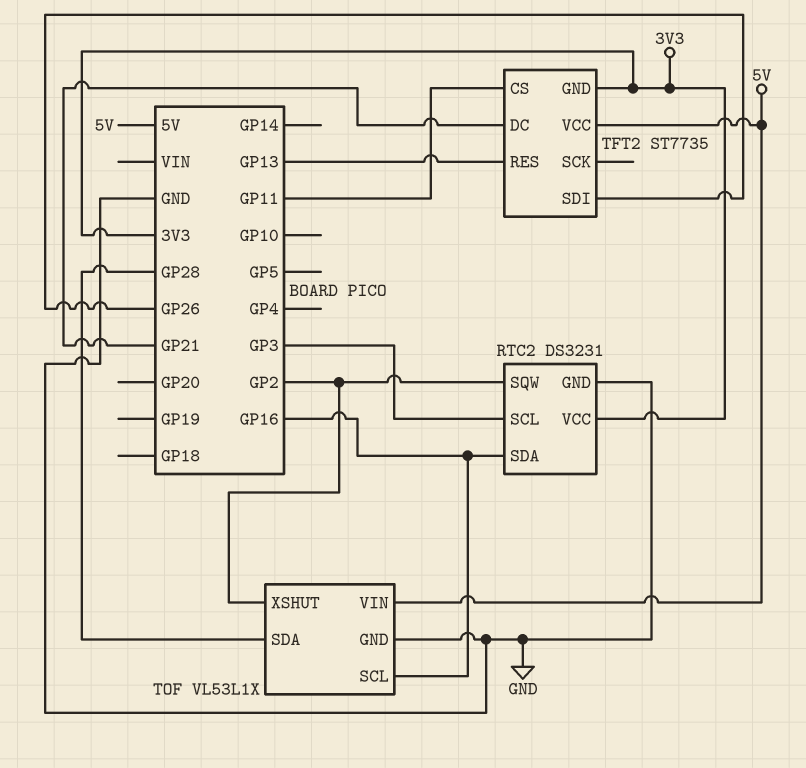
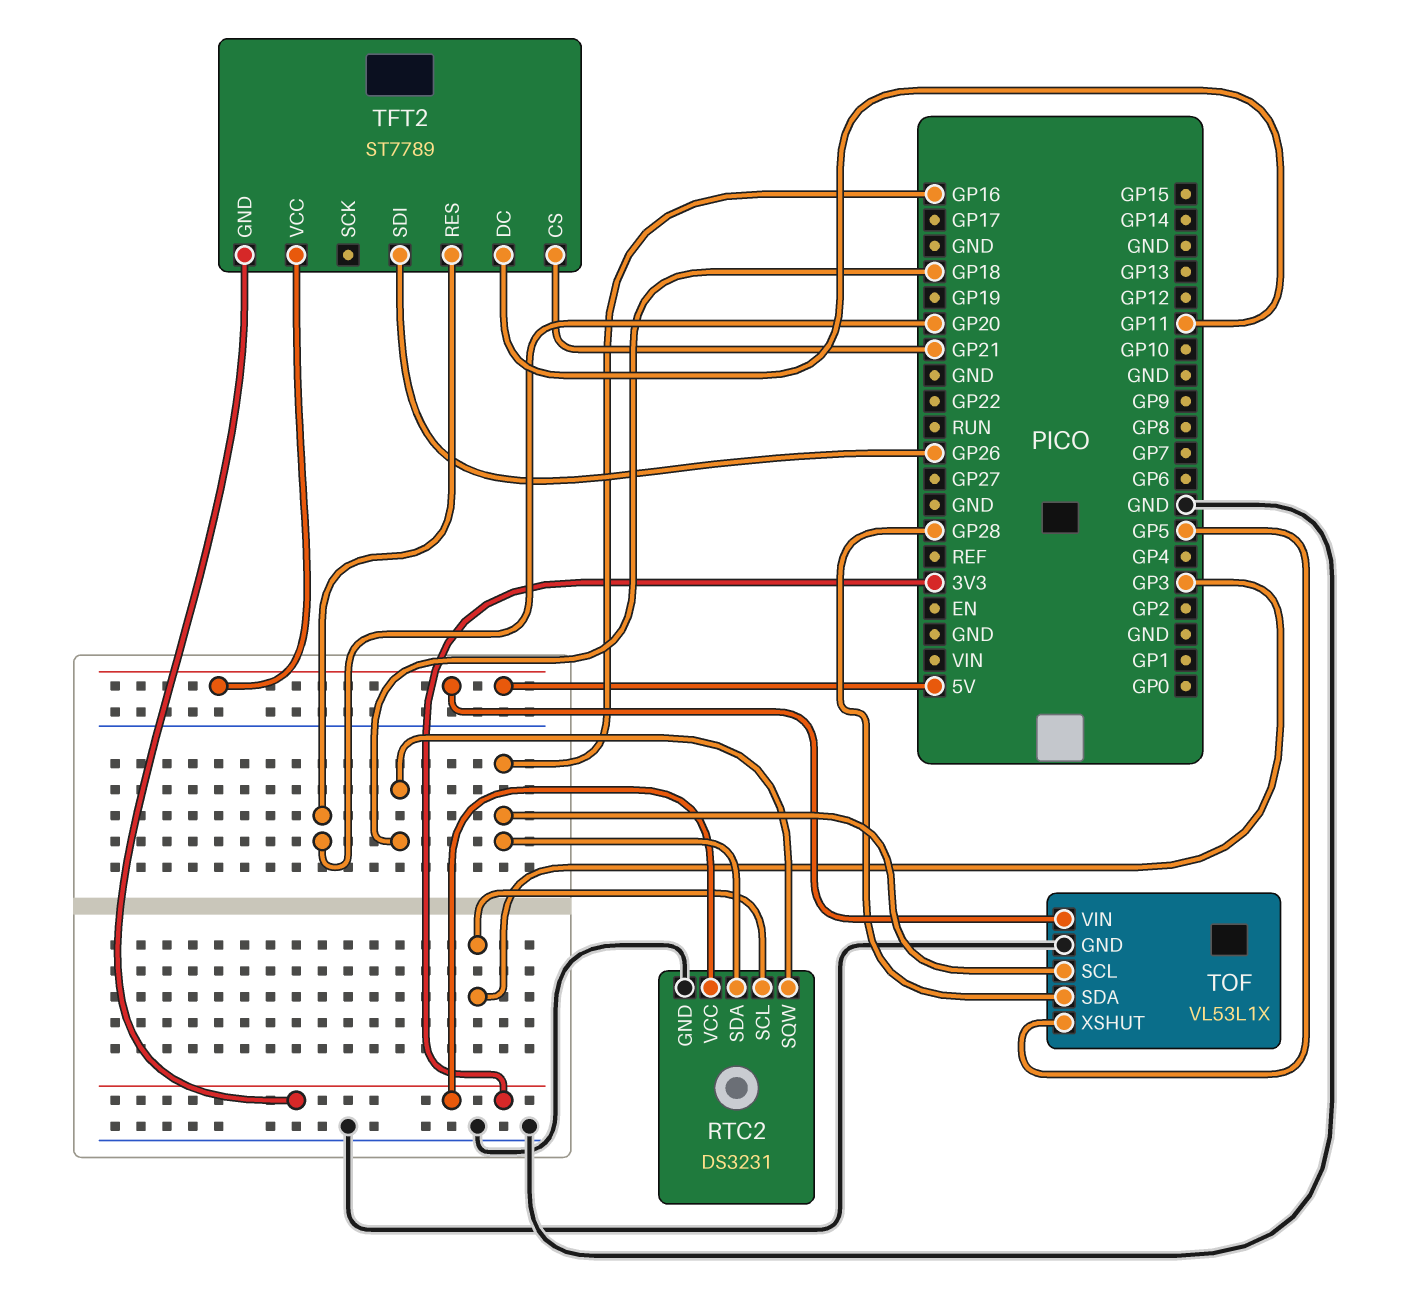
RTC2 pin SQW: GP2 -> GP18
TFT2: ST7735 -> ST7789
TFT2 pin CS: GP11 -> GP21
TFT2 pin DC: GP21 -> GP11
TFT2 pin RES: GP13 -> GP20
TOF pin XSHUT: GP2 -> GP5

